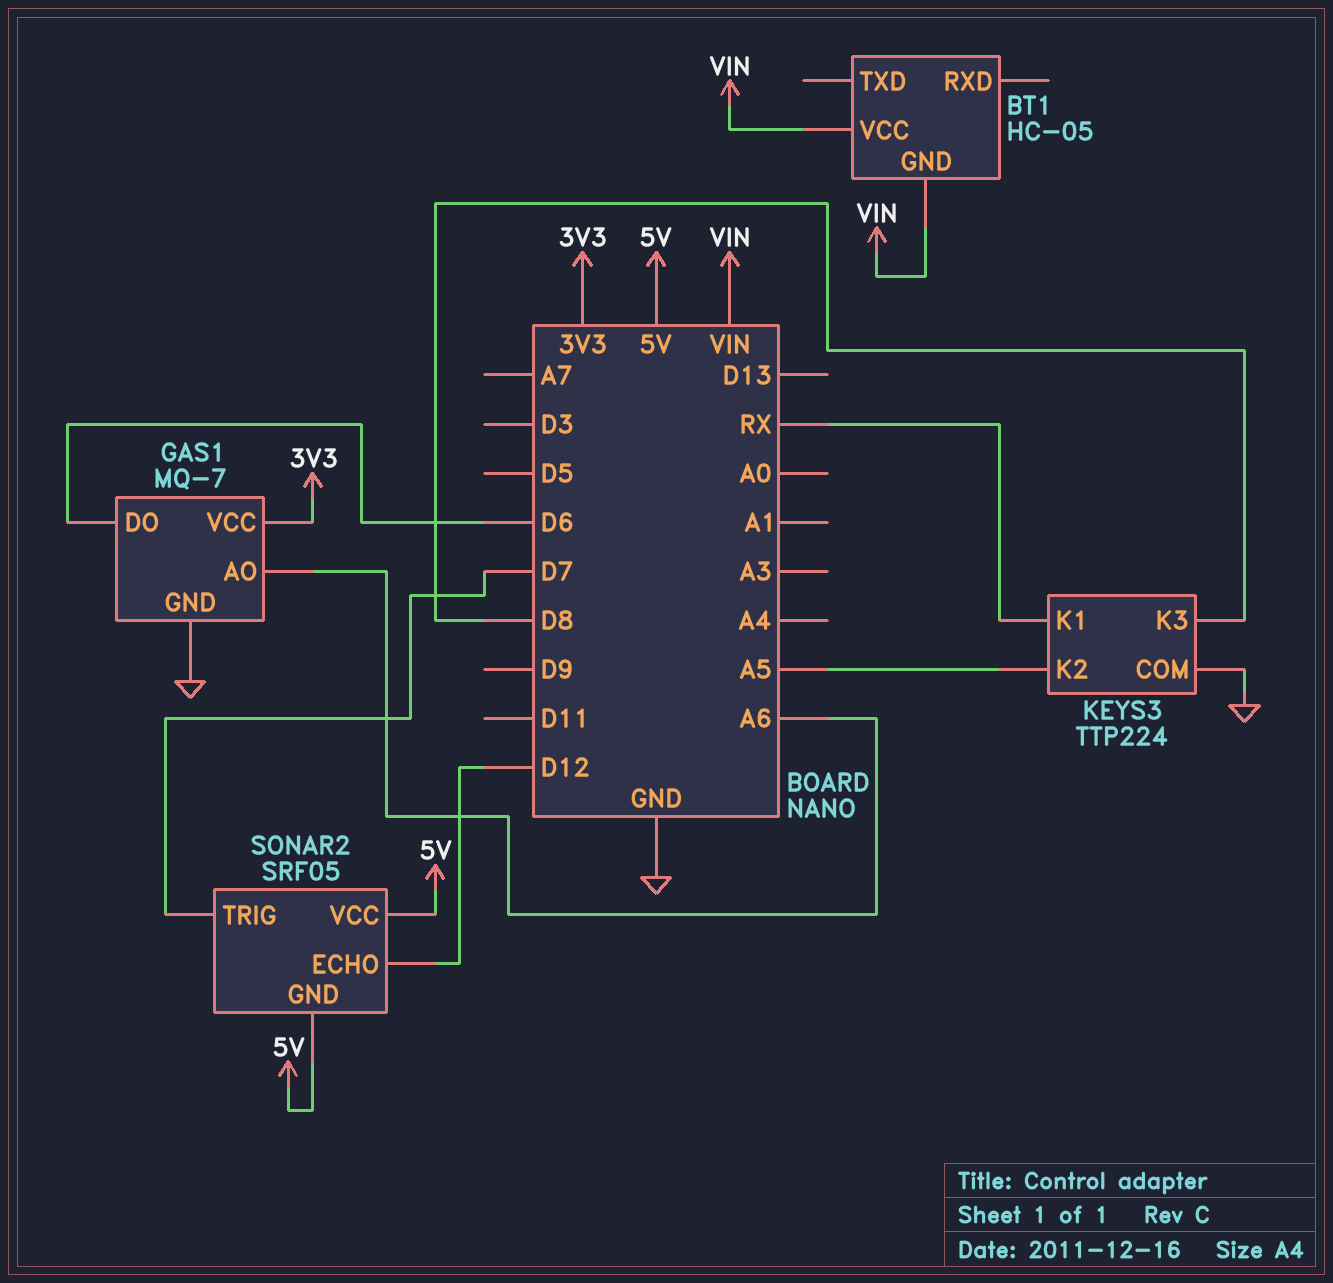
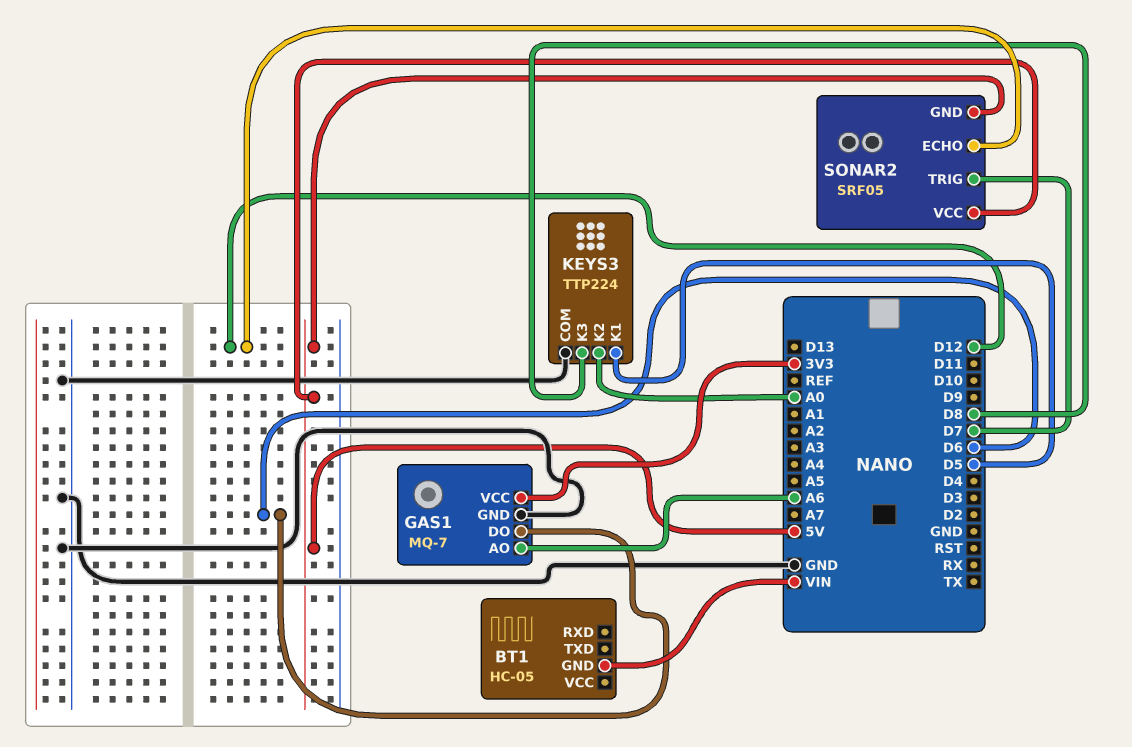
BT1 pin VCC: VIN -> none
KEYS3 pin K1: RX -> D5
KEYS3 pin K2: A5 -> A0

